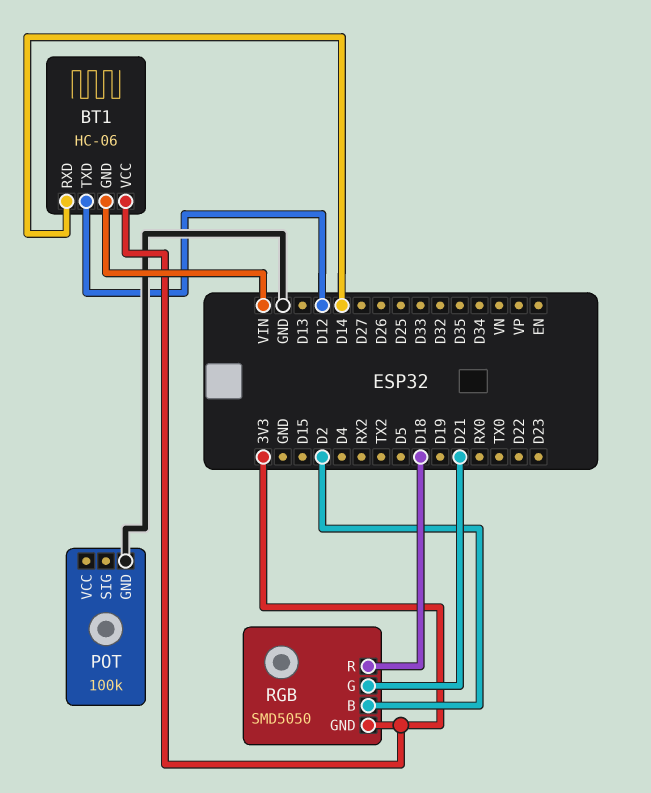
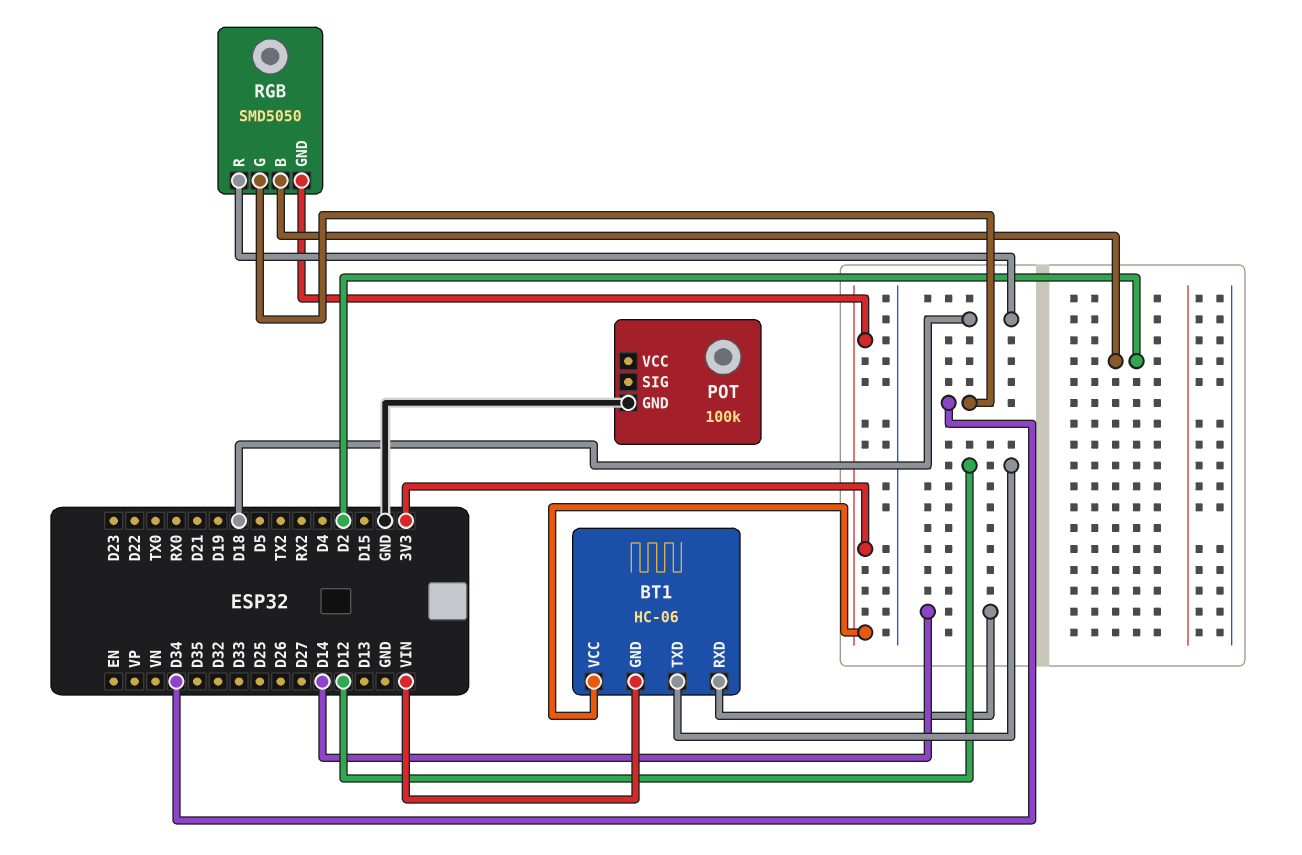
RGB pin G: D21 -> D34

